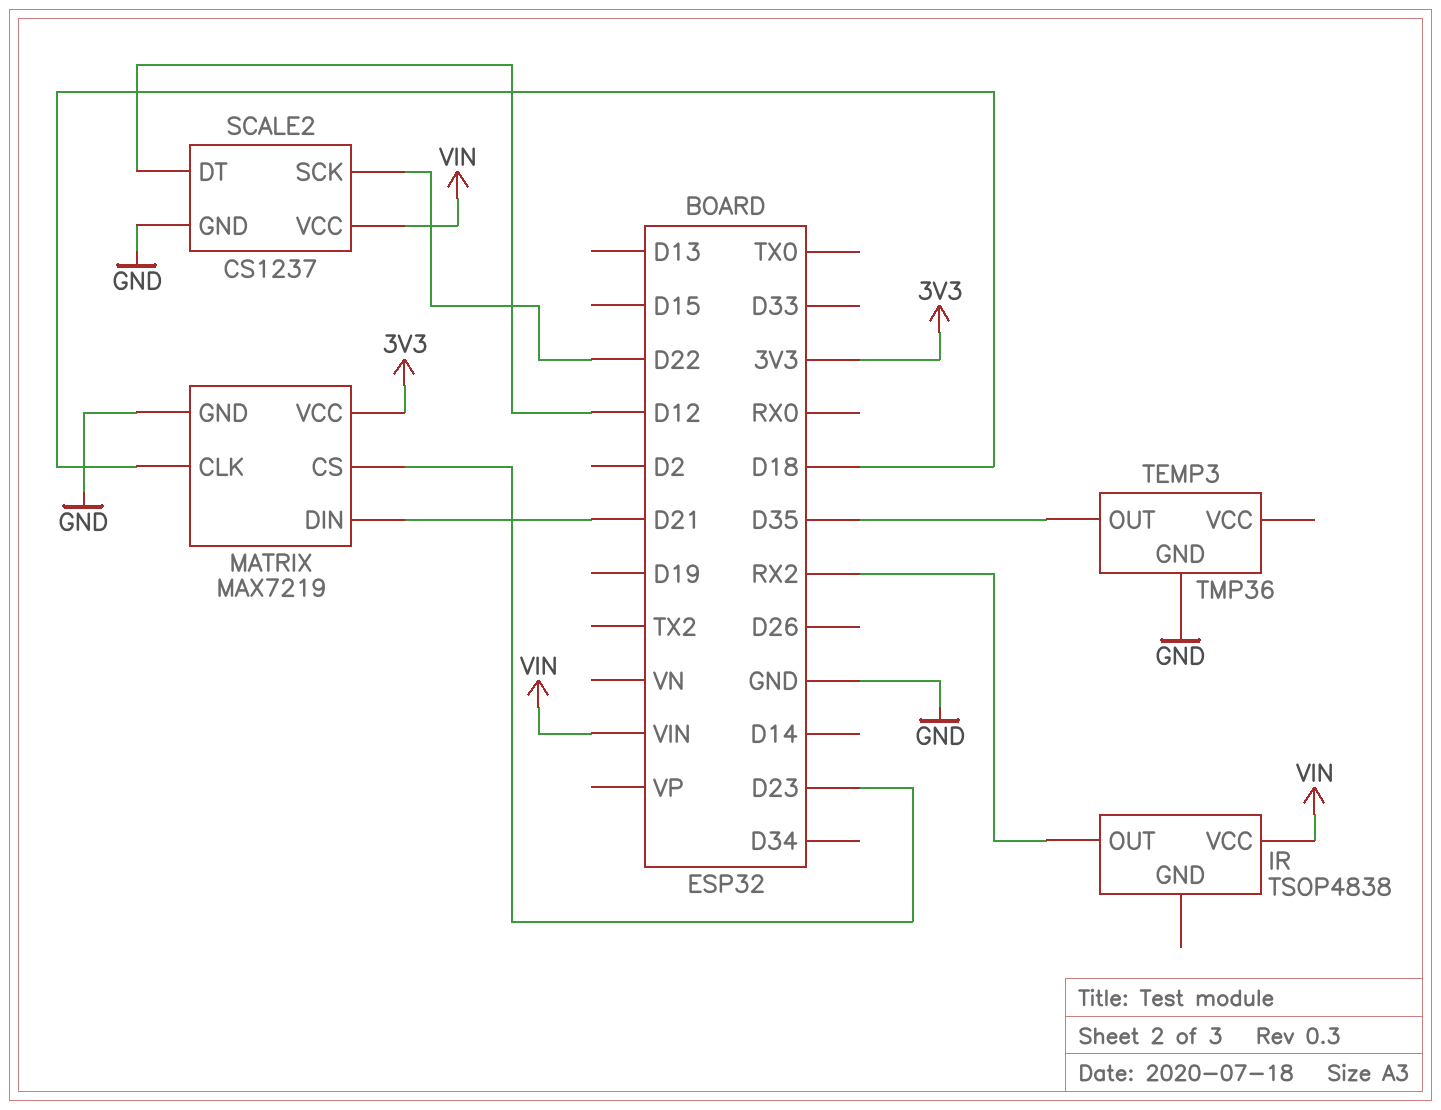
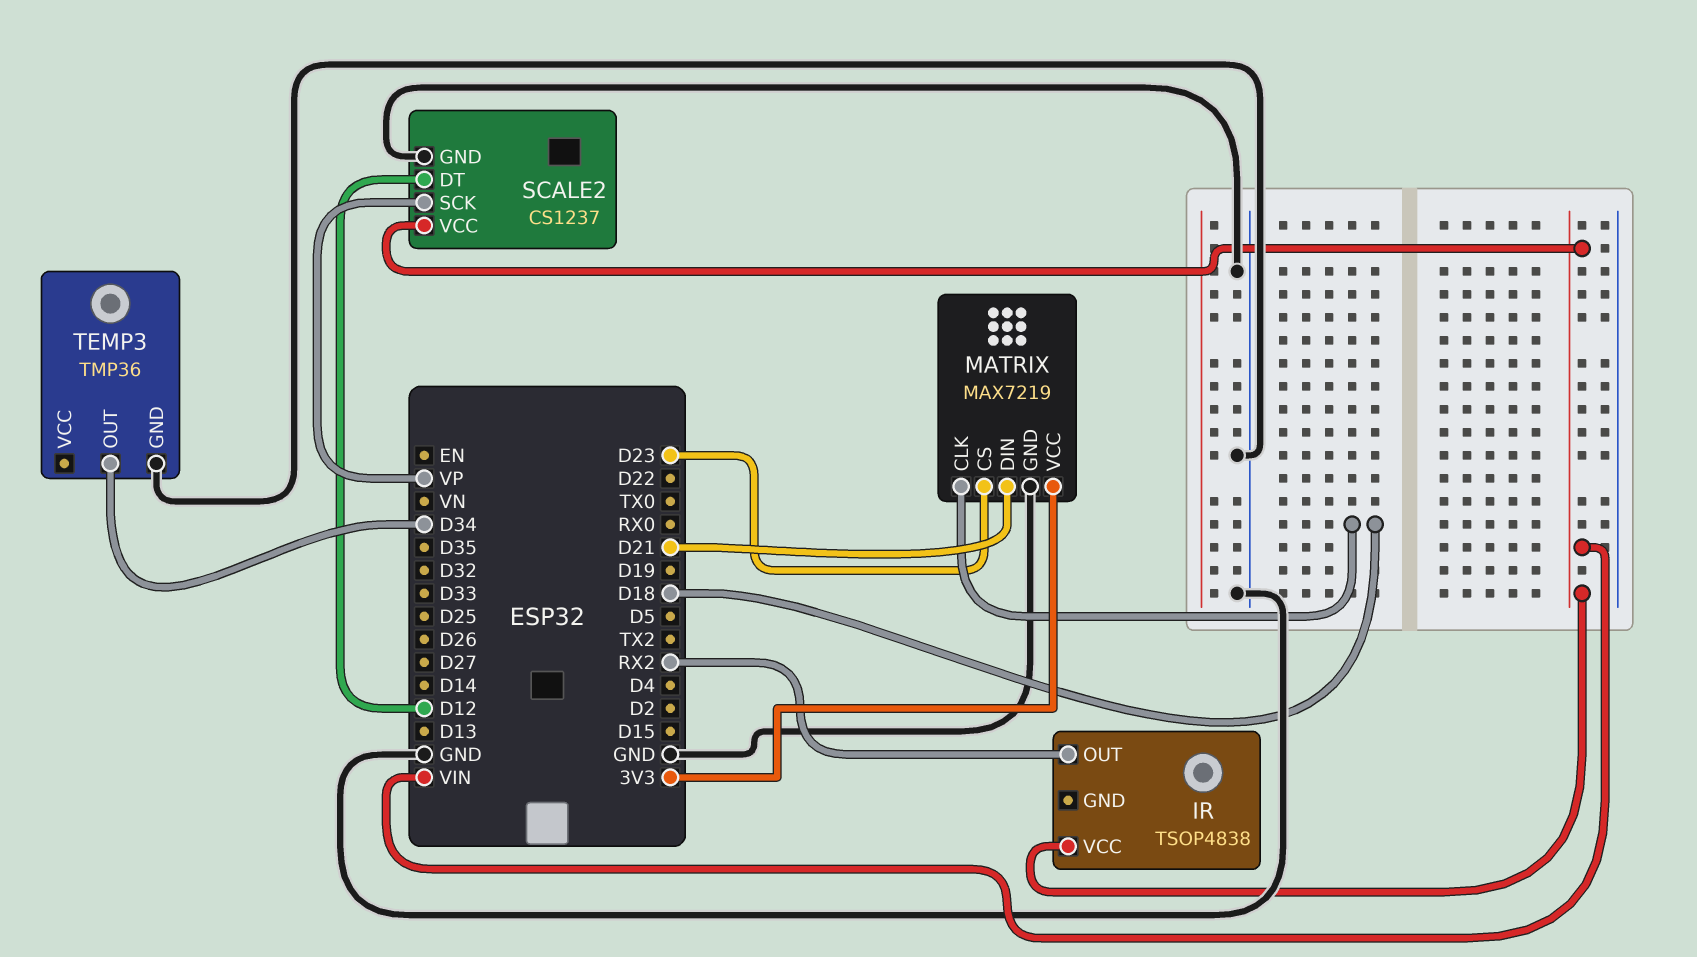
SCALE2 pin SCK: D22 -> VP
TEMP3 pin OUT: D35 -> D34

